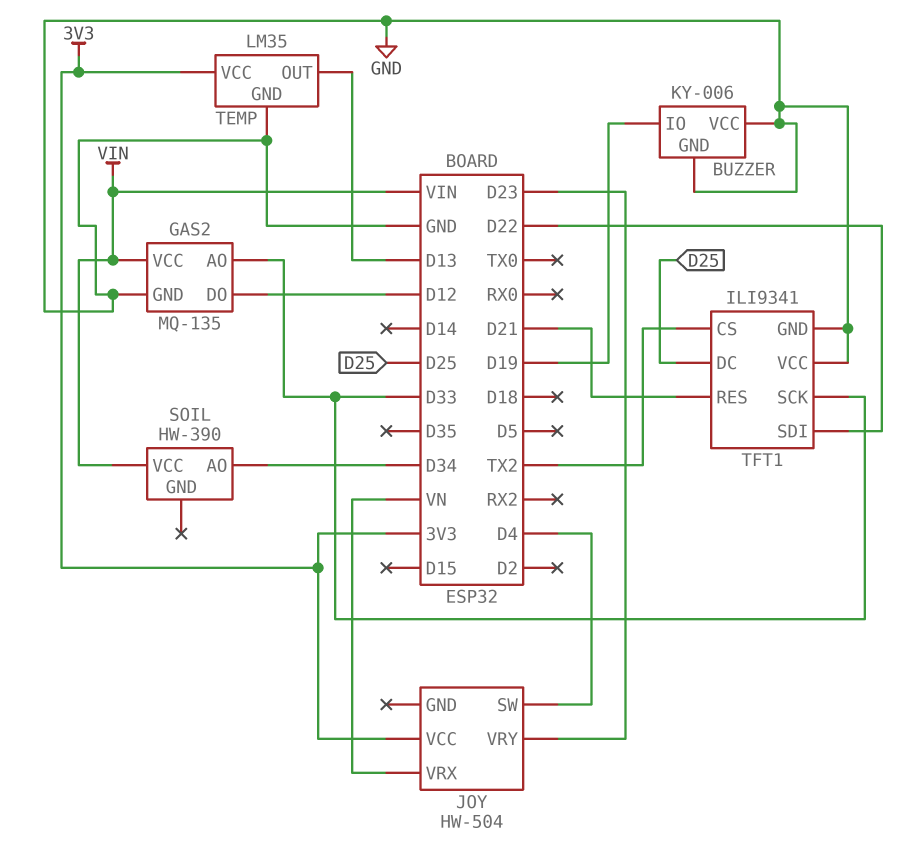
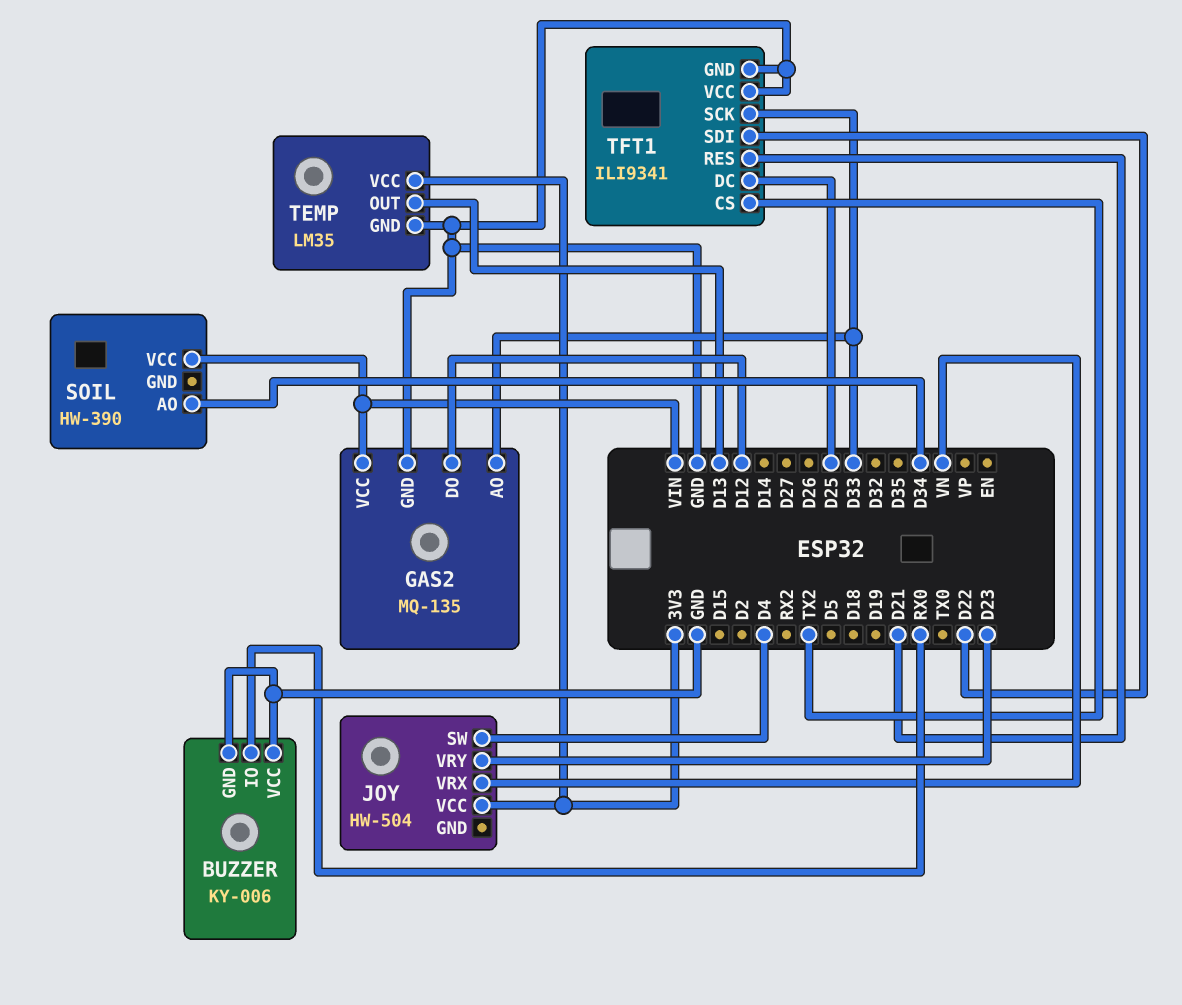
BUZZER pin IO: D19 -> RX0

